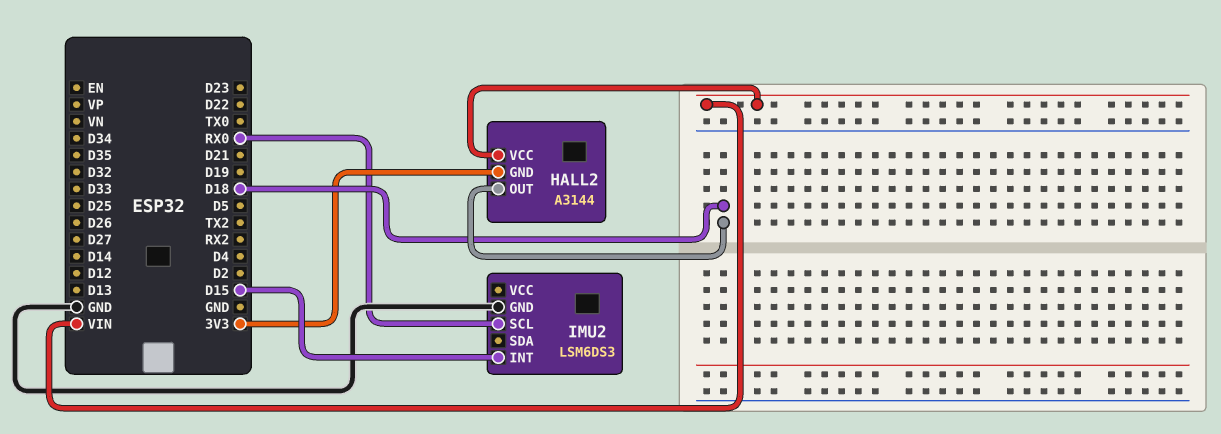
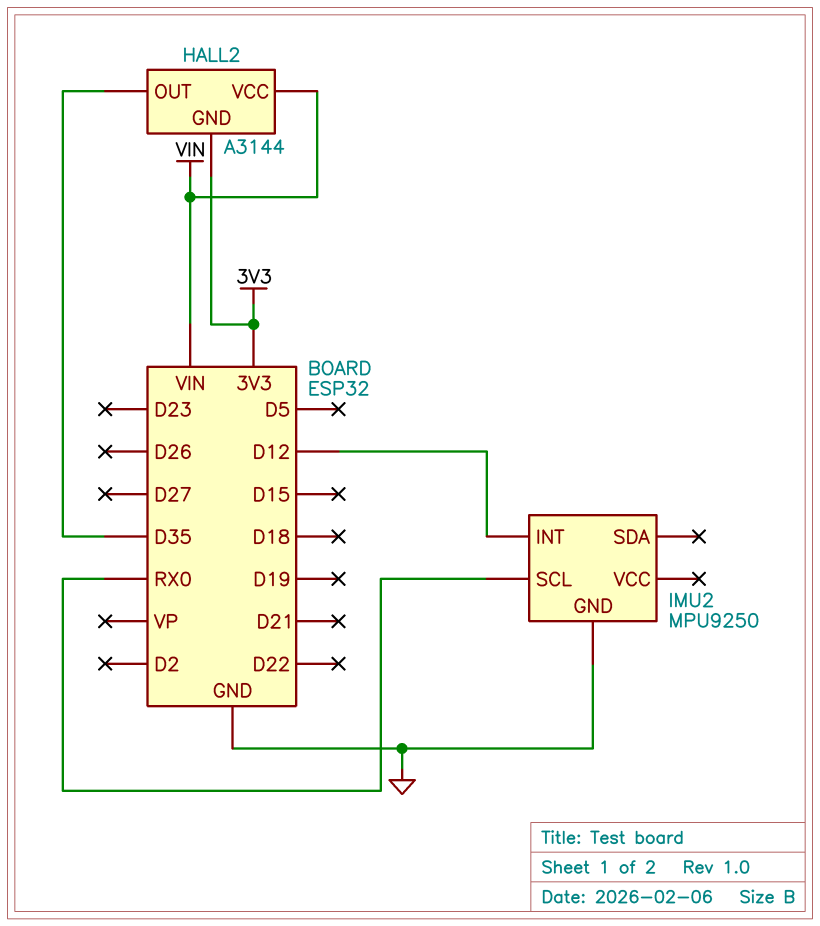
HALL2 pin OUT: D18 -> D35
IMU2: LSM6DS3 -> MPU9250
IMU2 pin INT: D15 -> D12

